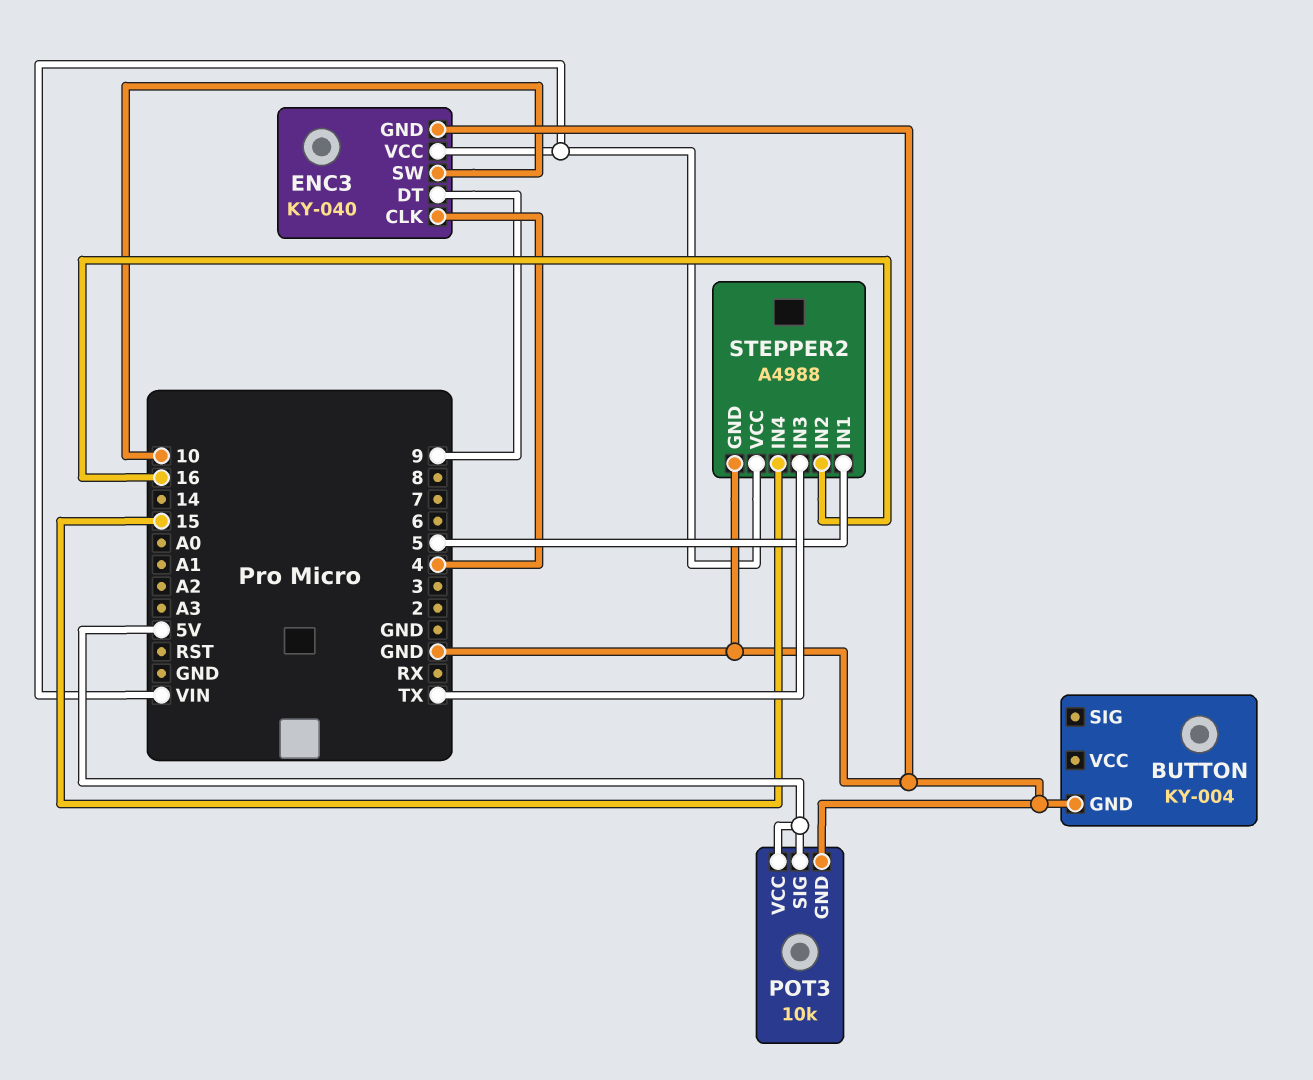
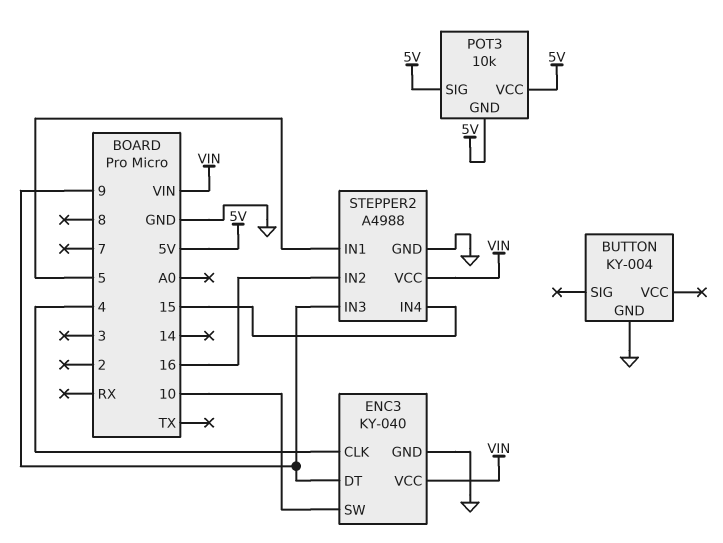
POT3 pin GND: GND -> 5V
STEPPER2 pin IN3: TX -> 9

